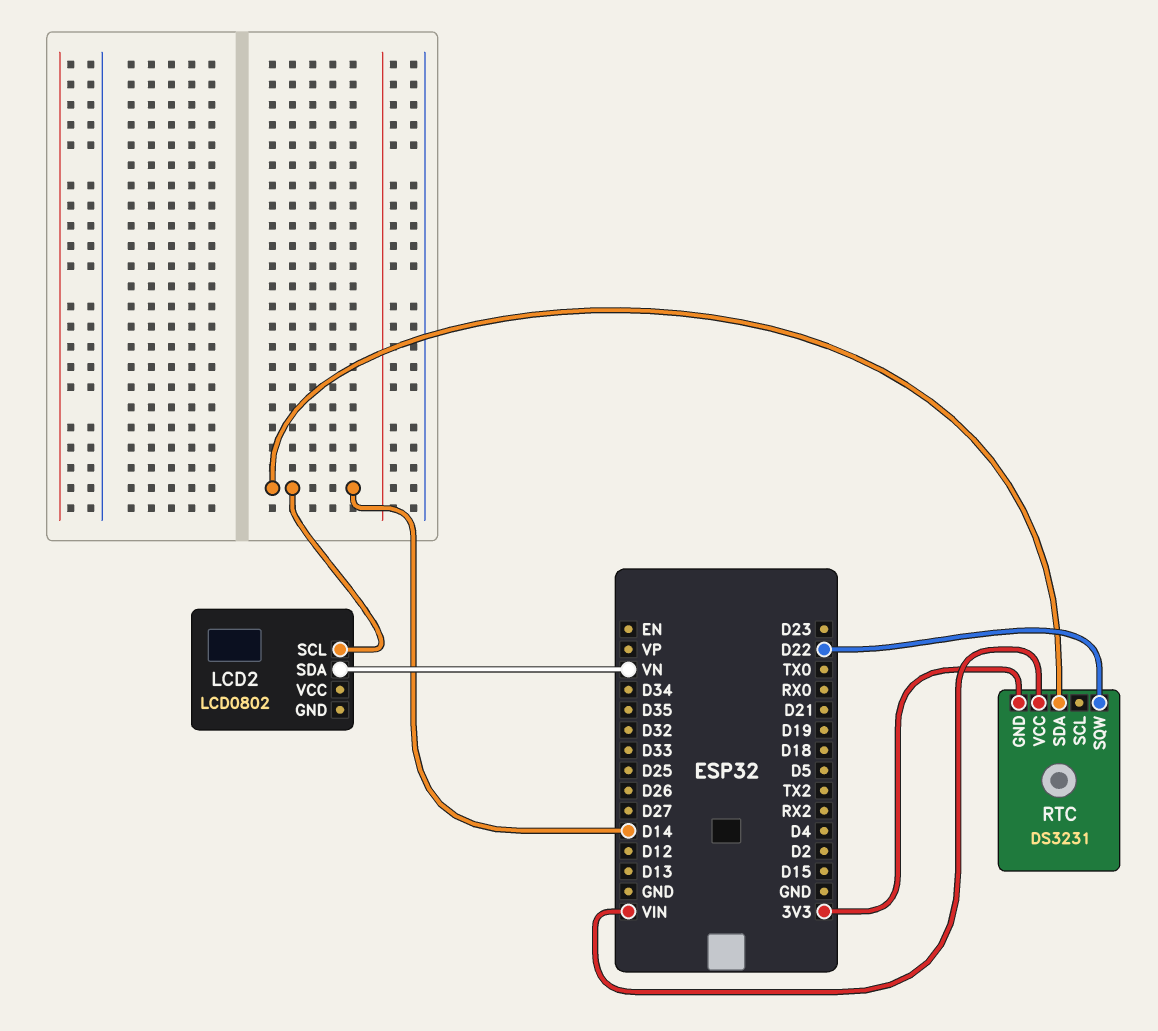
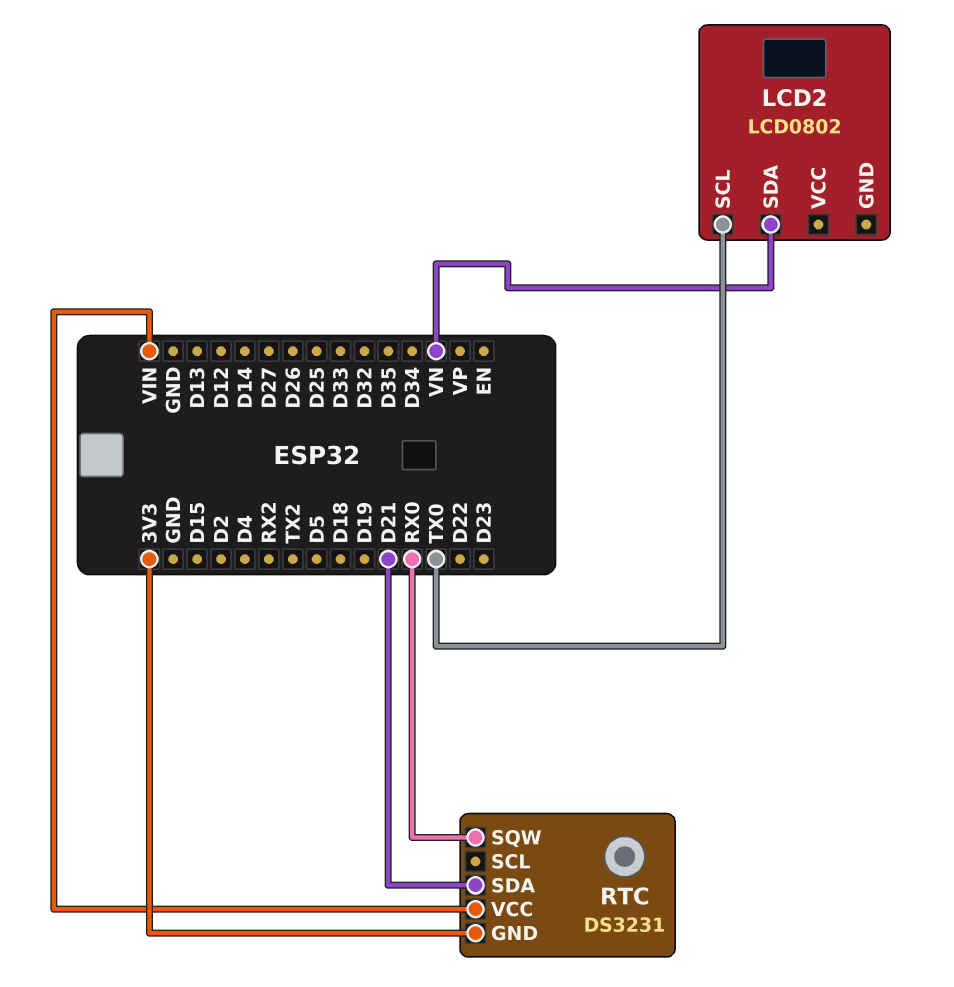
LCD2 pin SCL: D14 -> TX0
RTC pin SDA: D14 -> D21
RTC pin SQW: D22 -> RX0

